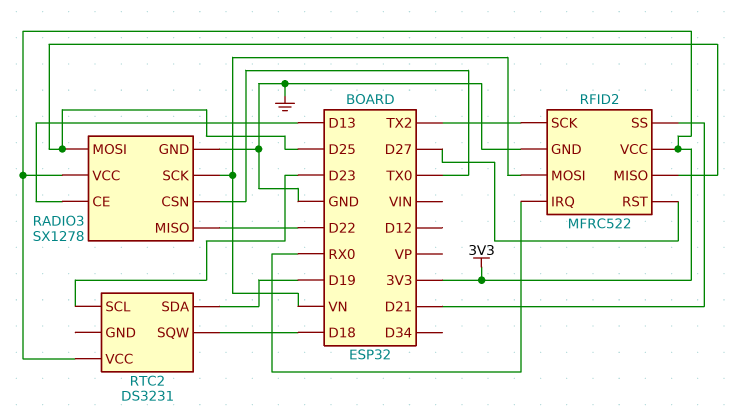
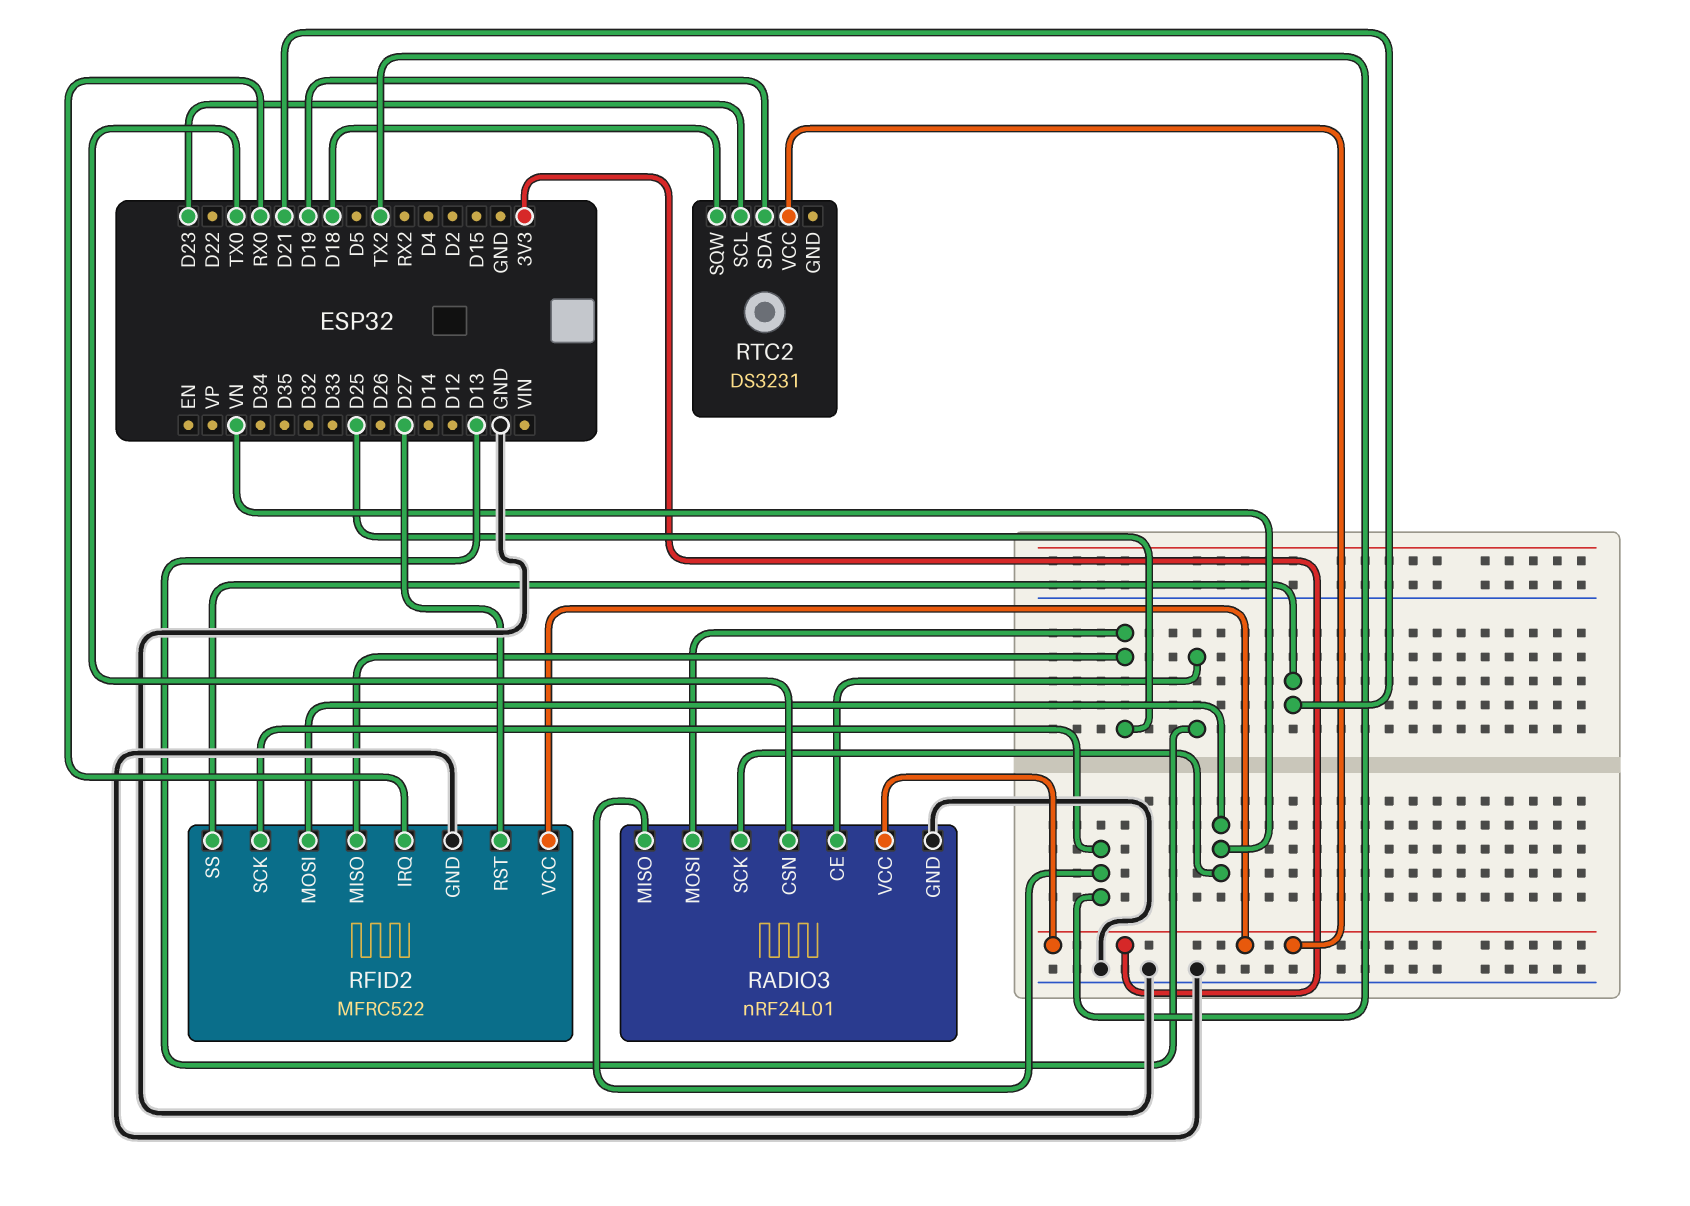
RADIO3: SX1278 -> nRF24L01
RADIO3 pin MISO: D22 -> TX2

